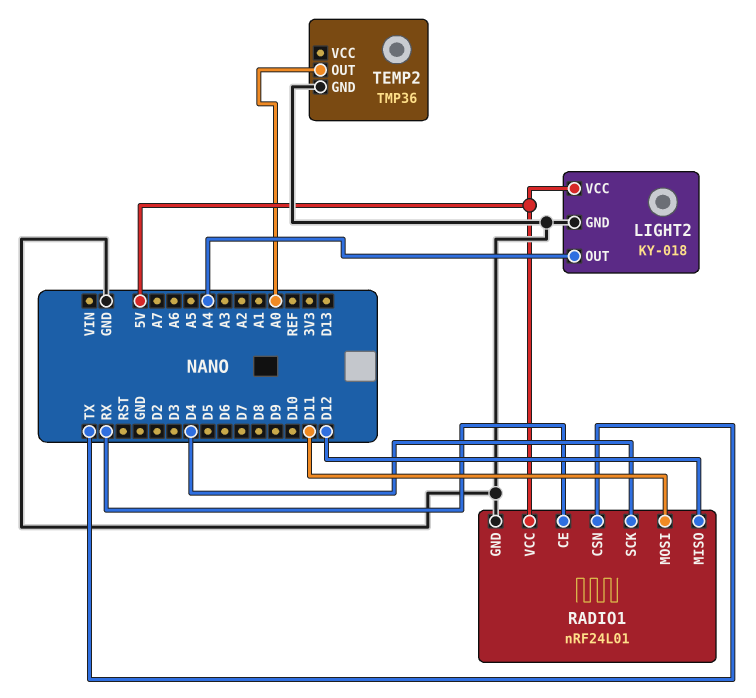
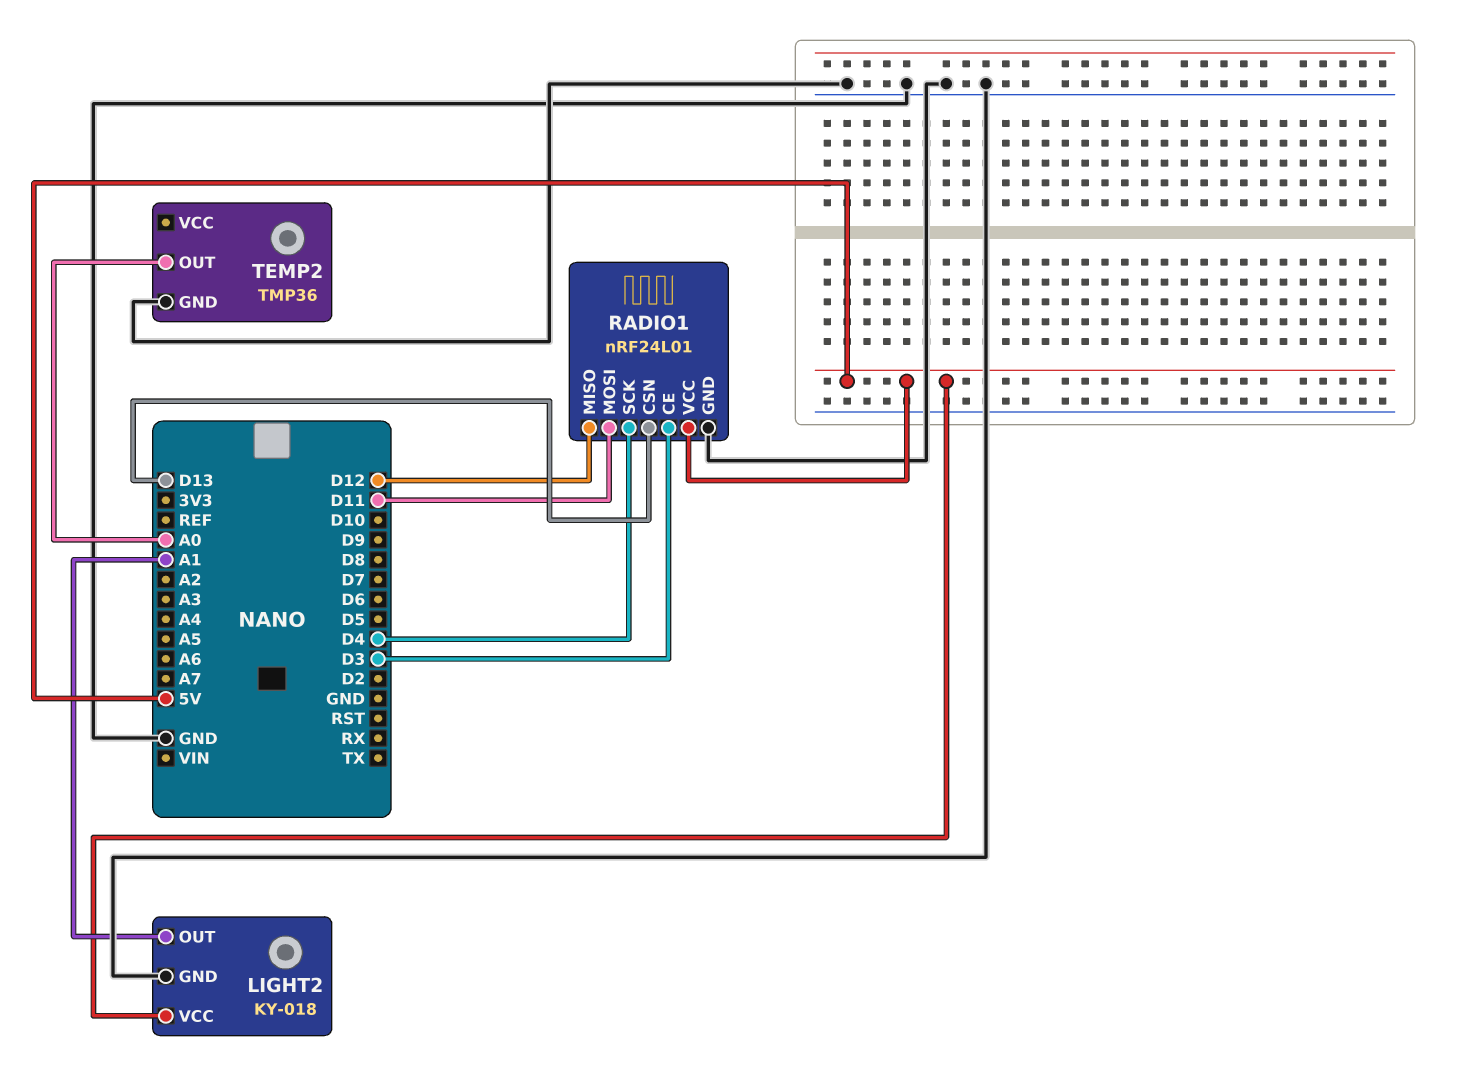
LIGHT2 pin OUT: A4 -> A1
RADIO1 pin CE: RX -> D3
RADIO1 pin CSN: TX -> D13

